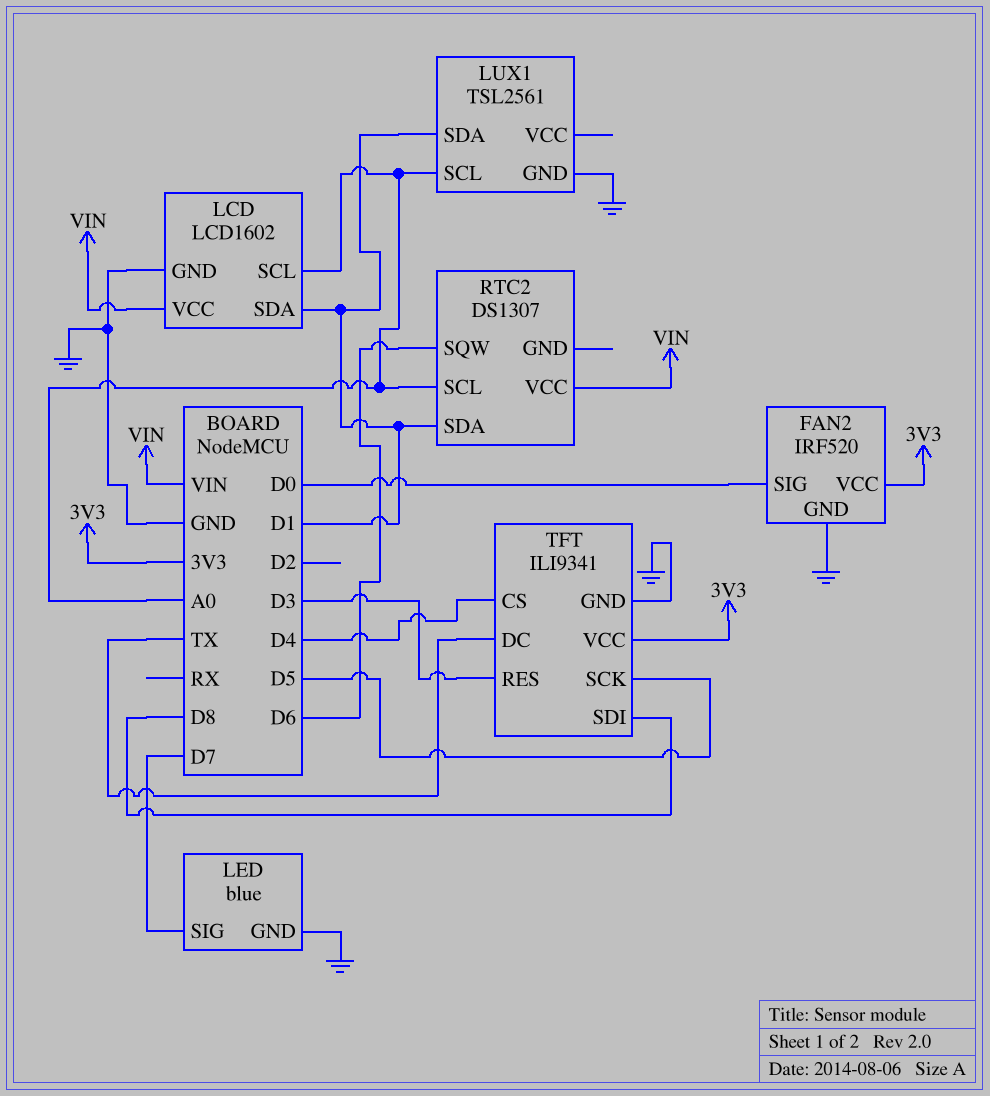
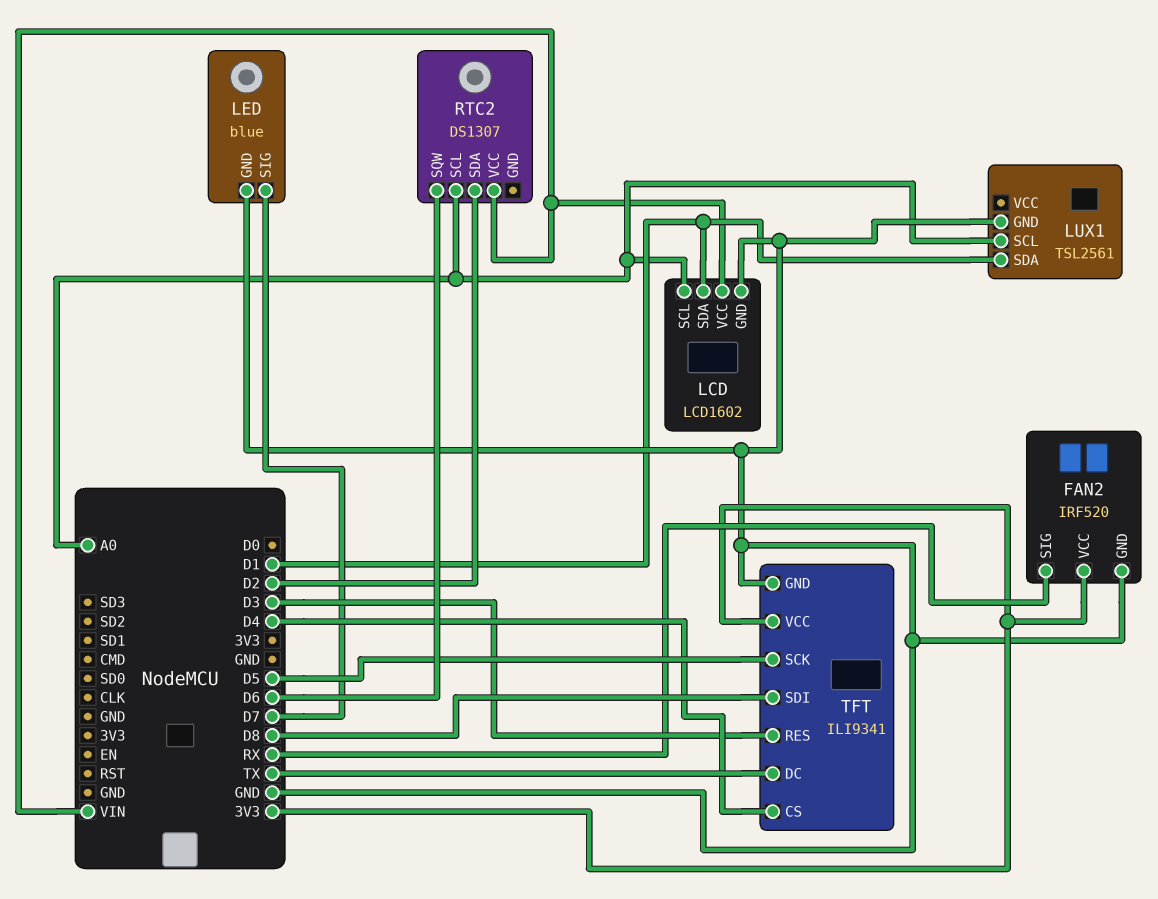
FAN2 pin SIG: D0 -> RX
RTC2 pin SDA: D1 -> D2

